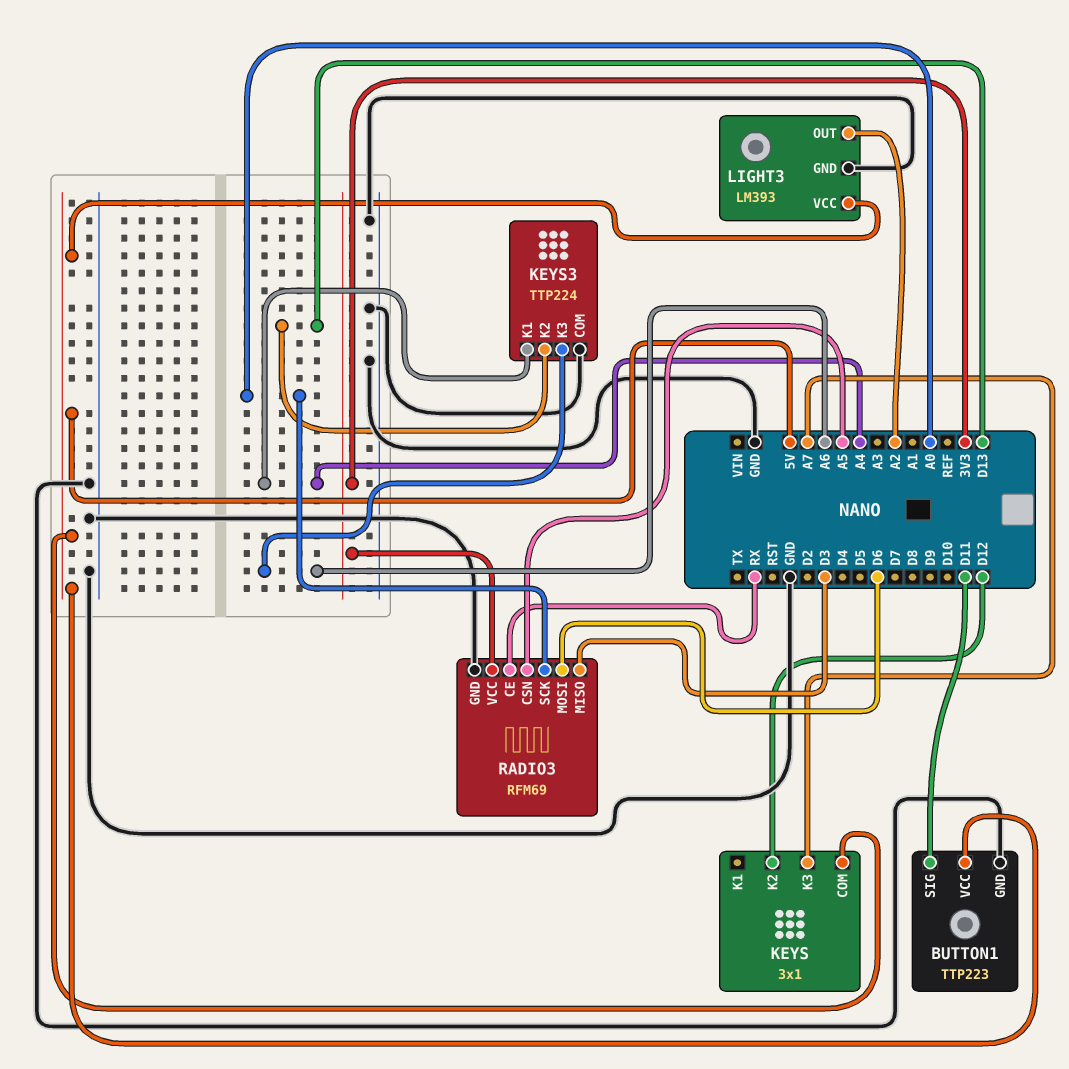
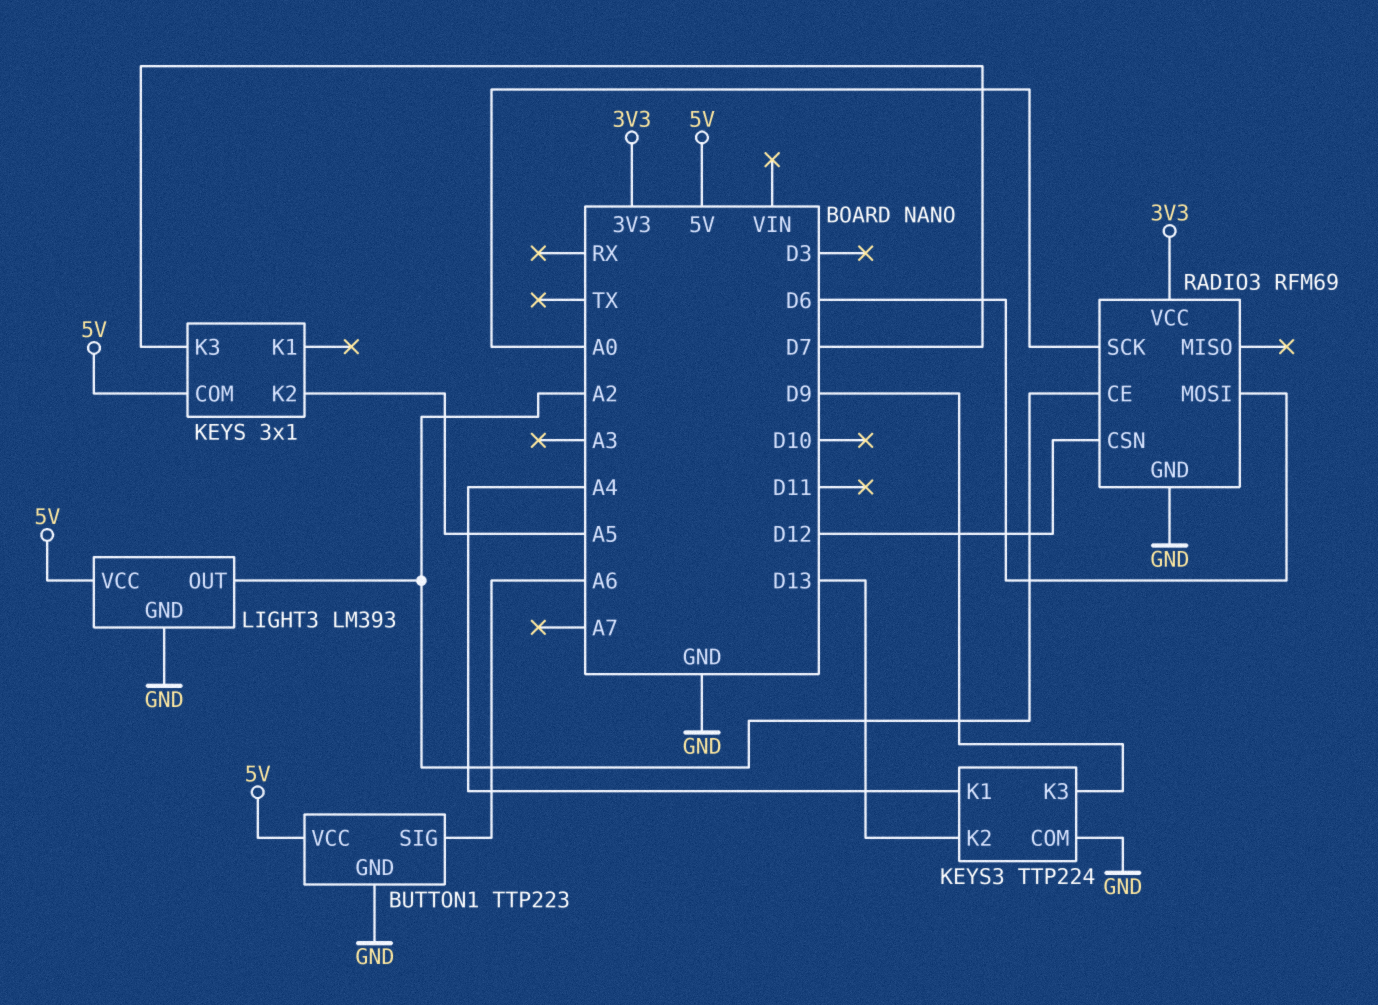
BUTTON1 pin SIG: D11 -> A6
KEYS pin K2: D12 -> A5
KEYS pin K3: A7 -> D7
KEYS3 pin K3: A6 -> D9
RADIO3 pin CE: RX -> A2
RADIO3 pin CSN: A5 -> D12
RADIO3 pin MISO: D3 -> none

